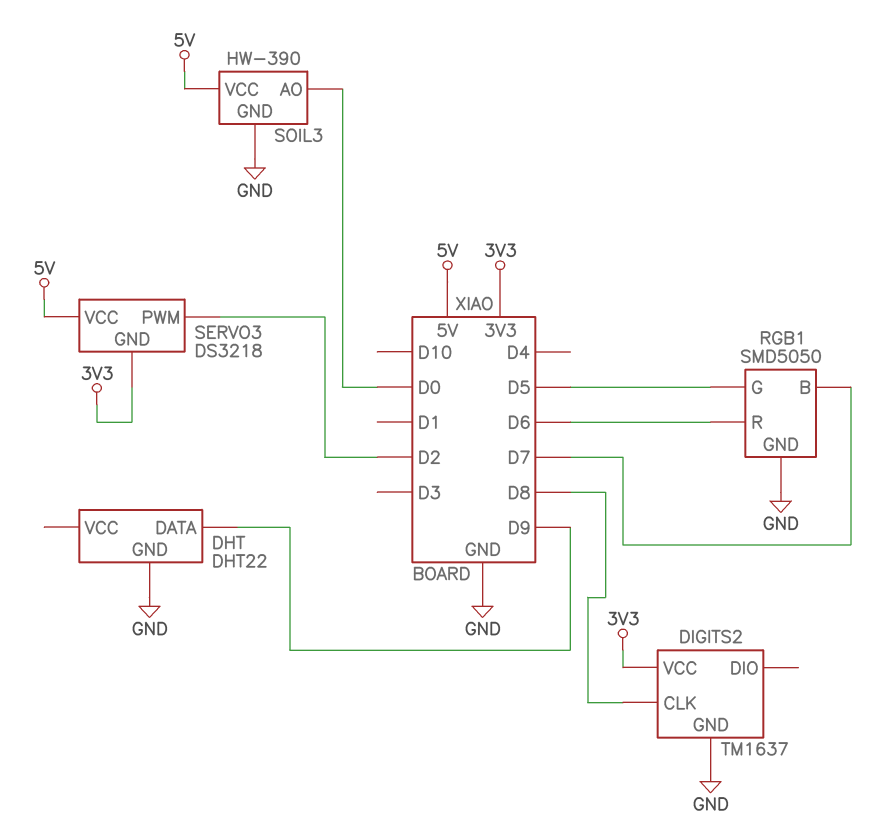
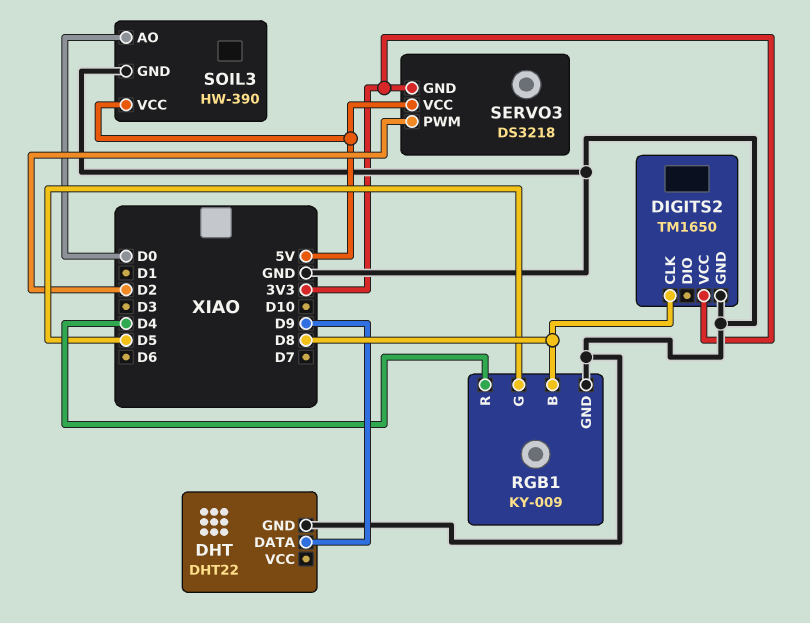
DIGITS2: TM1637 -> TM1650
RGB1: SMD5050 -> KY-009
RGB1 pin B: D7 -> D8
RGB1 pin R: D6 -> D4

